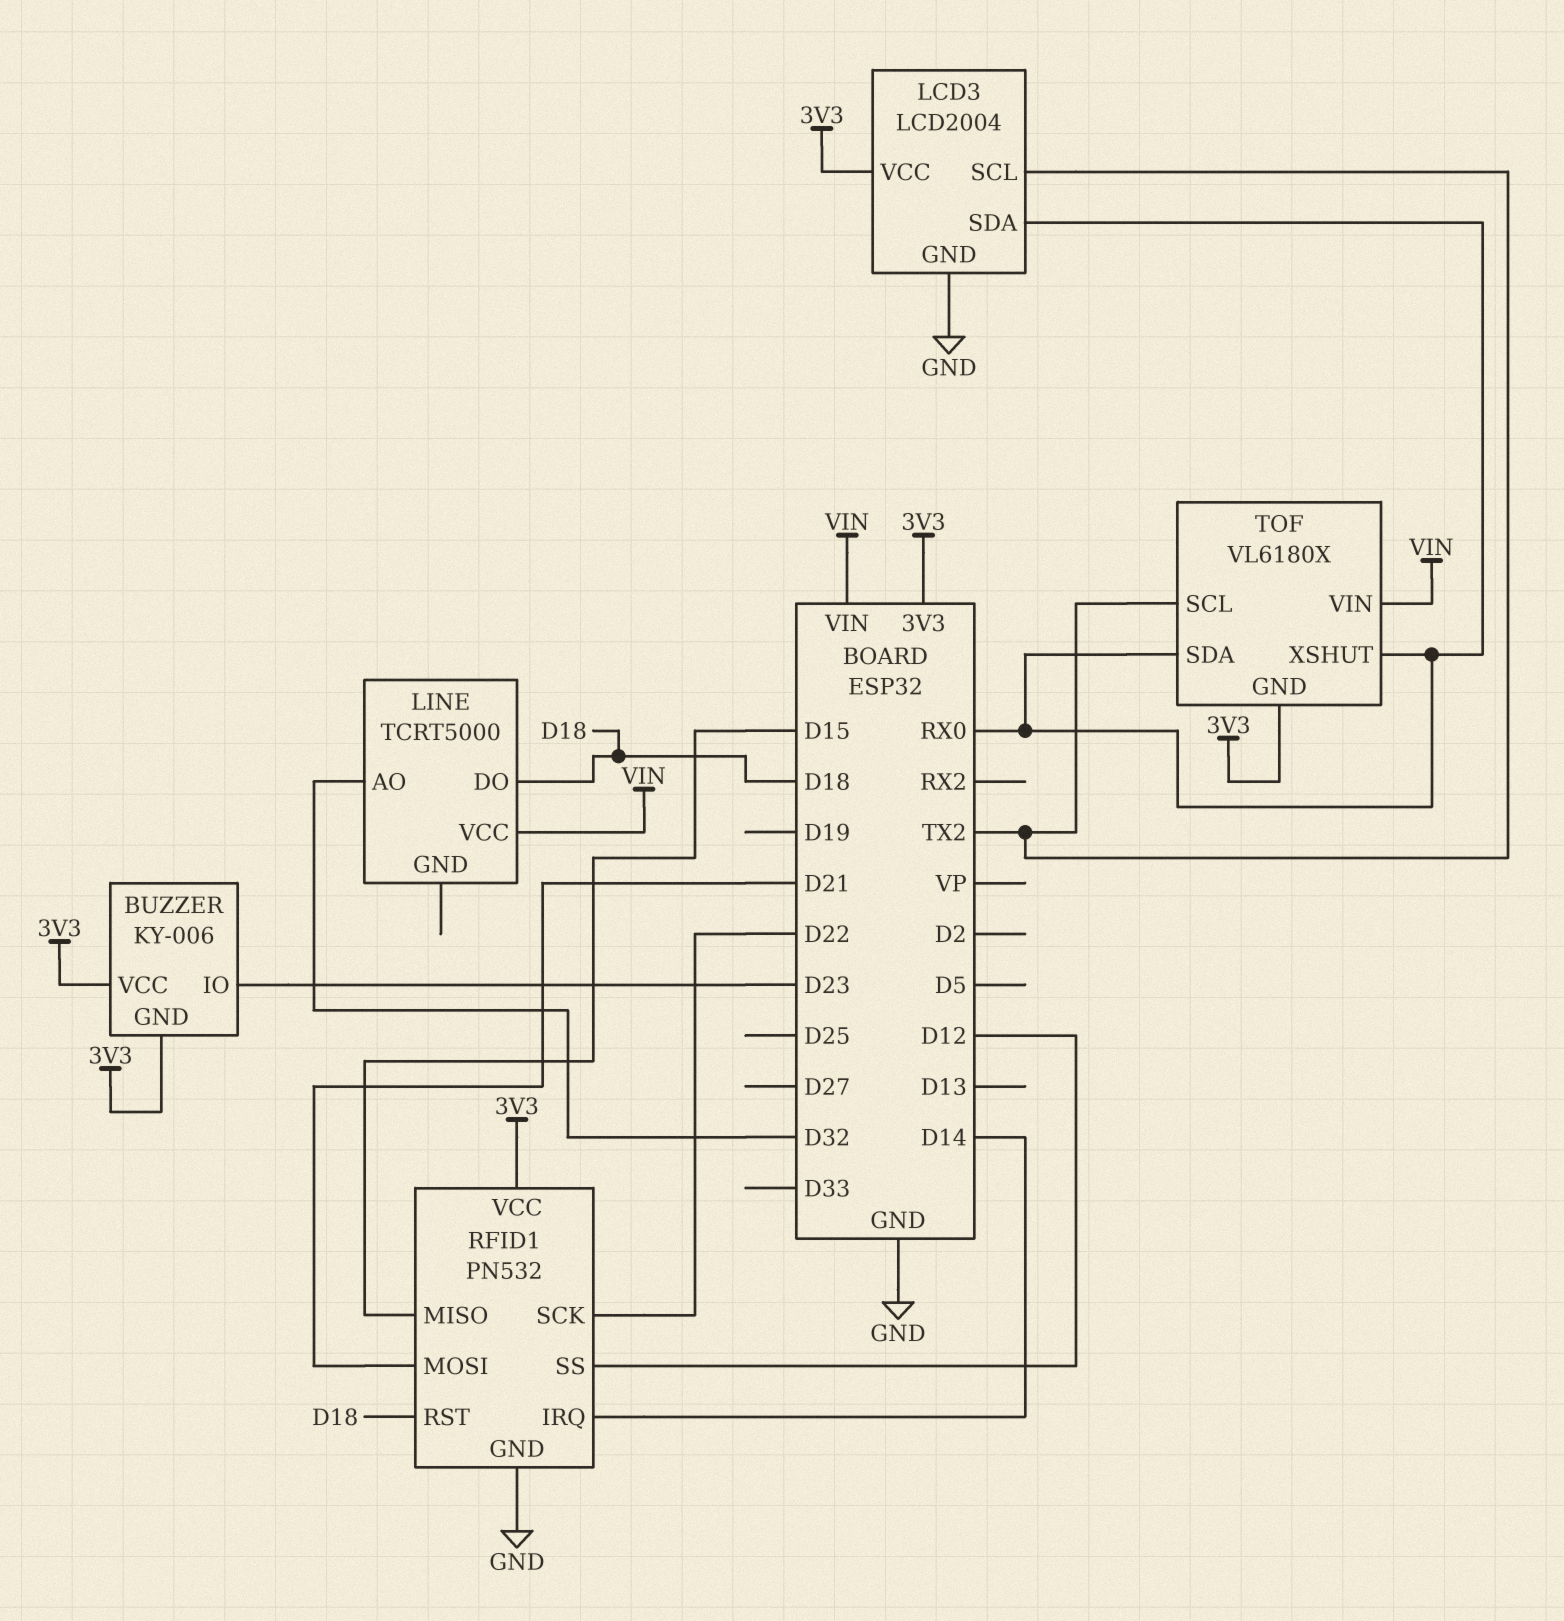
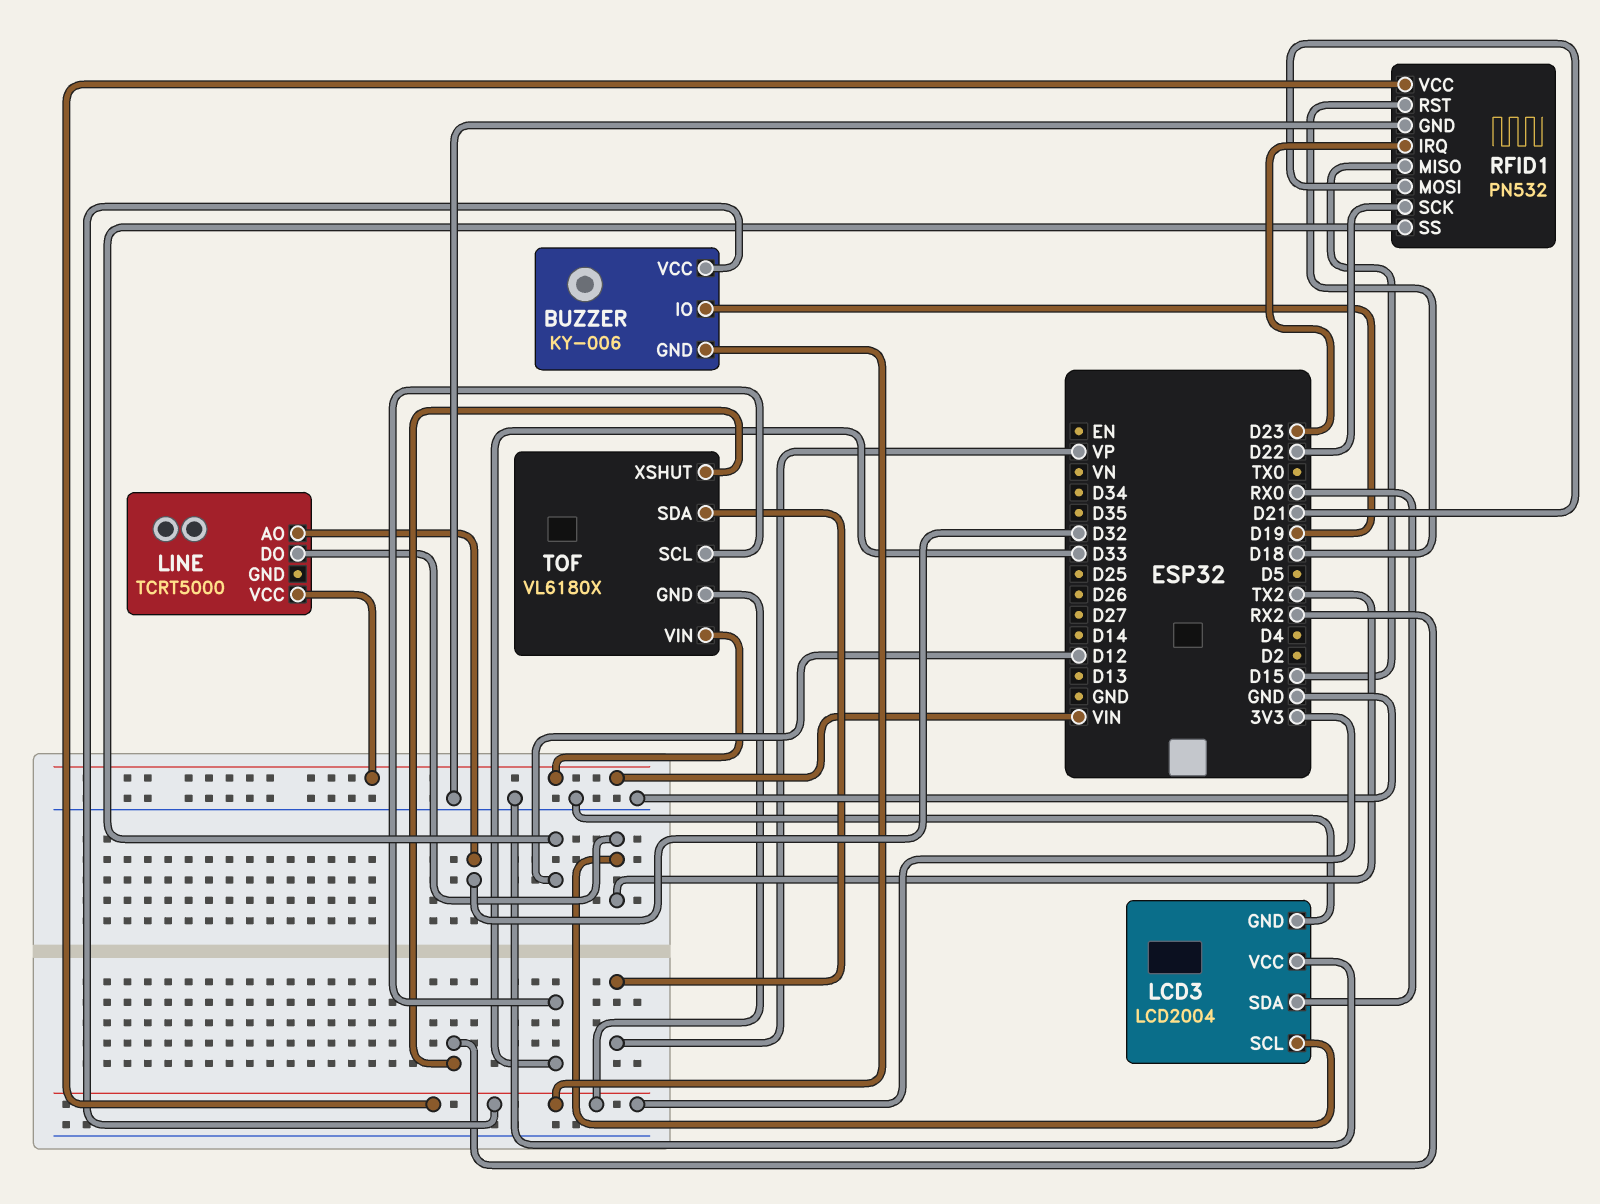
BUZZER pin IO: D23 -> D19
LCD3 pin VCC: 3V3 -> GND
LINE pin DO: D18 -> TX2
RFID1 pin IRQ: D14 -> D23
TOF pin SCL: TX2 -> D33
TOF pin SDA: RX0 -> VP
TOF pin XSHUT: RX0 -> RX2

